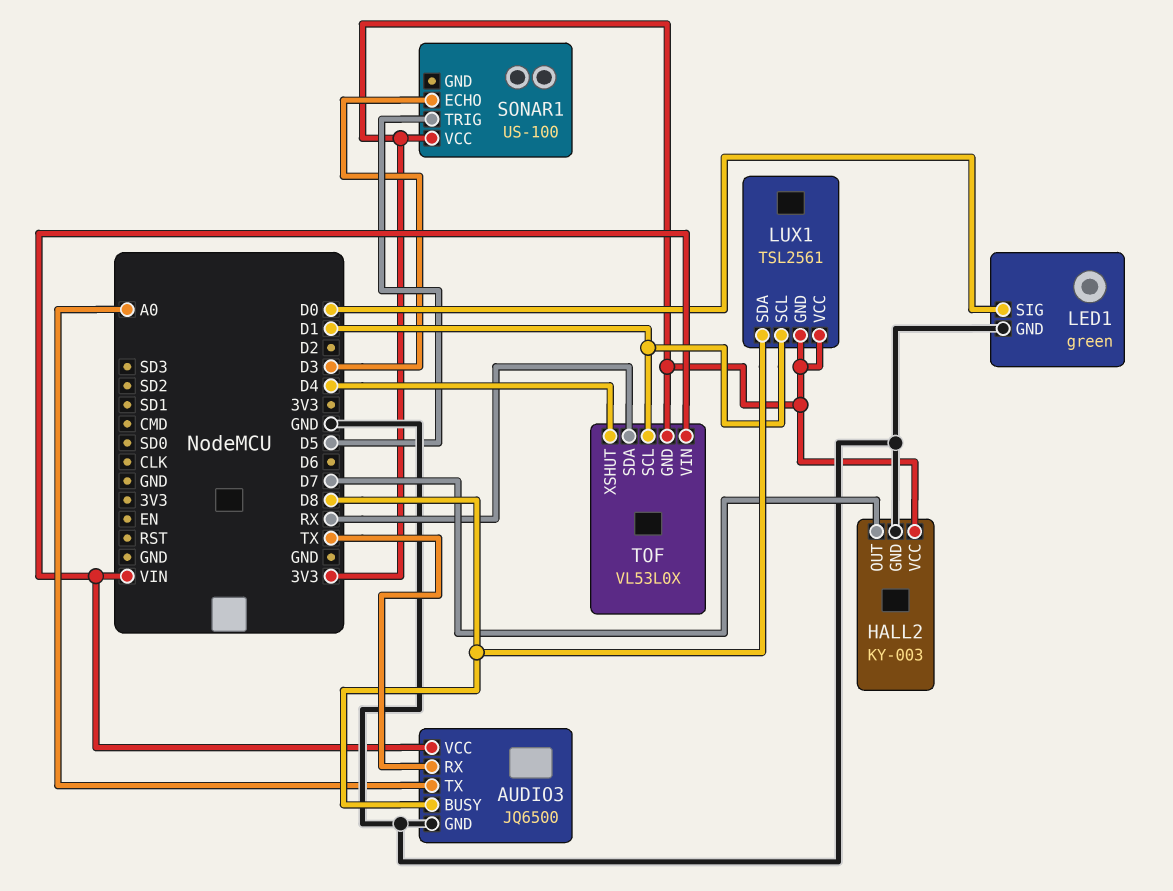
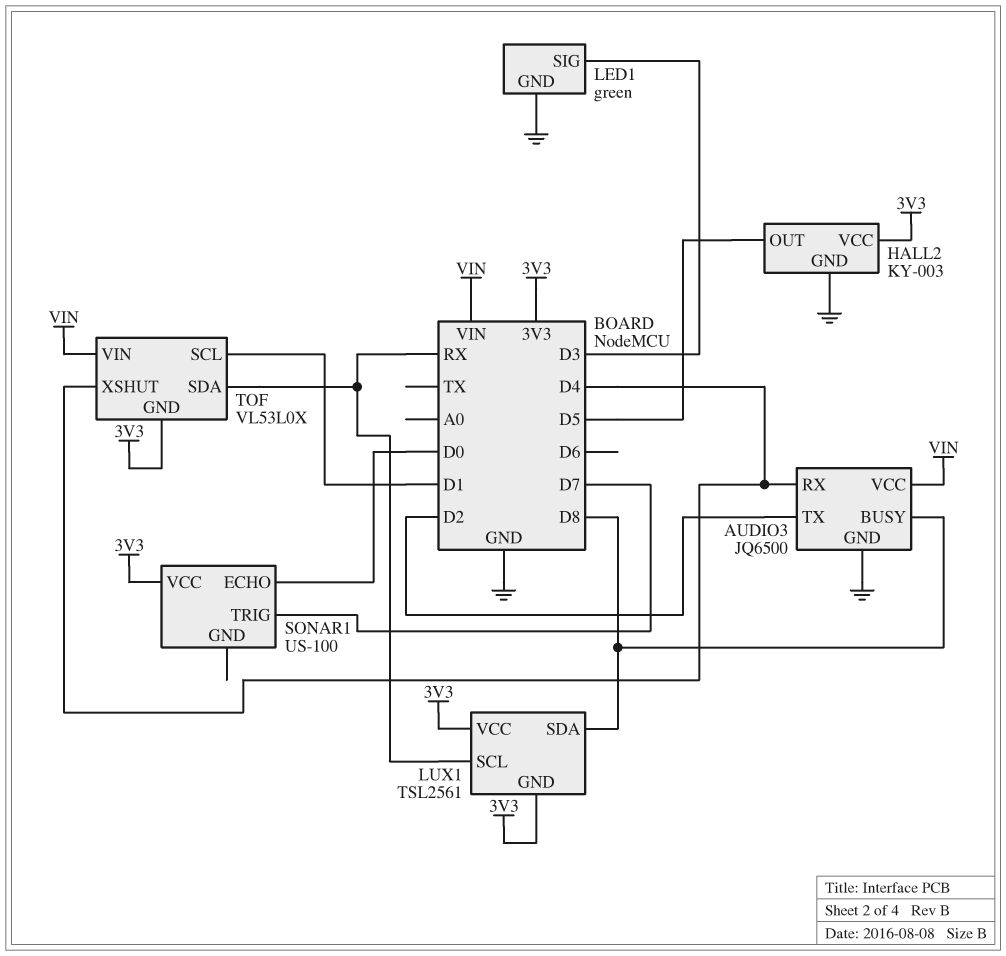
AUDIO3 pin RX: TX -> D4
AUDIO3 pin TX: A0 -> D2
HALL2 pin OUT: D7 -> D5
LED1 pin SIG: D0 -> D3
LUX1 pin SCL: D1 -> RX
SONAR1 pin ECHO: D3 -> D0
SONAR1 pin TRIG: D5 -> D7

